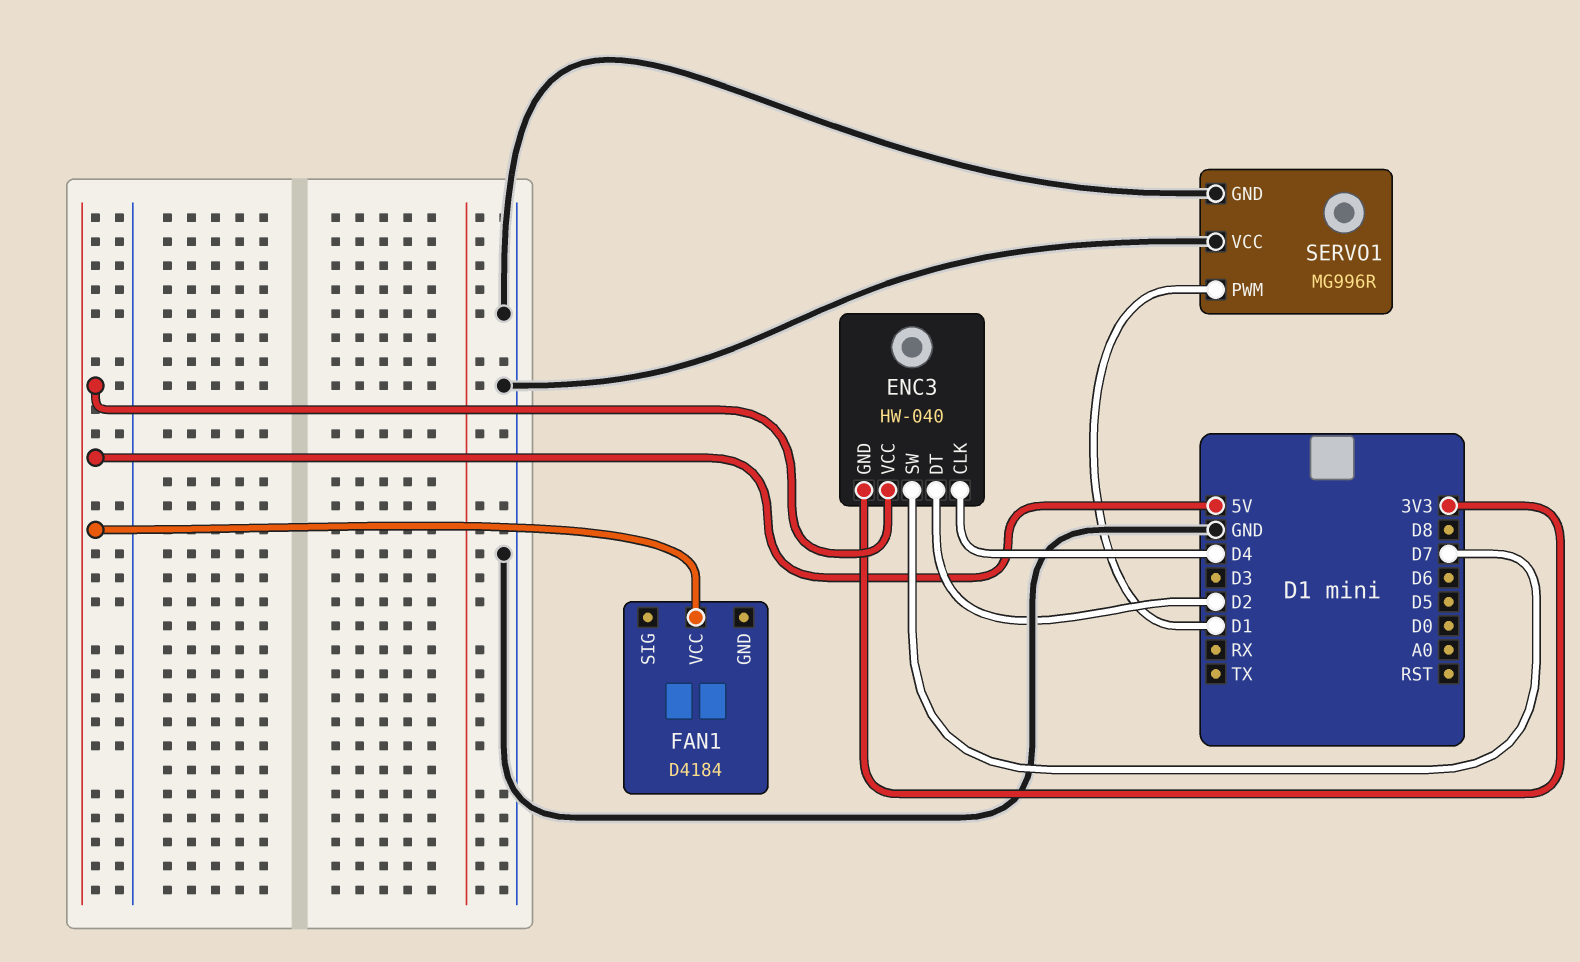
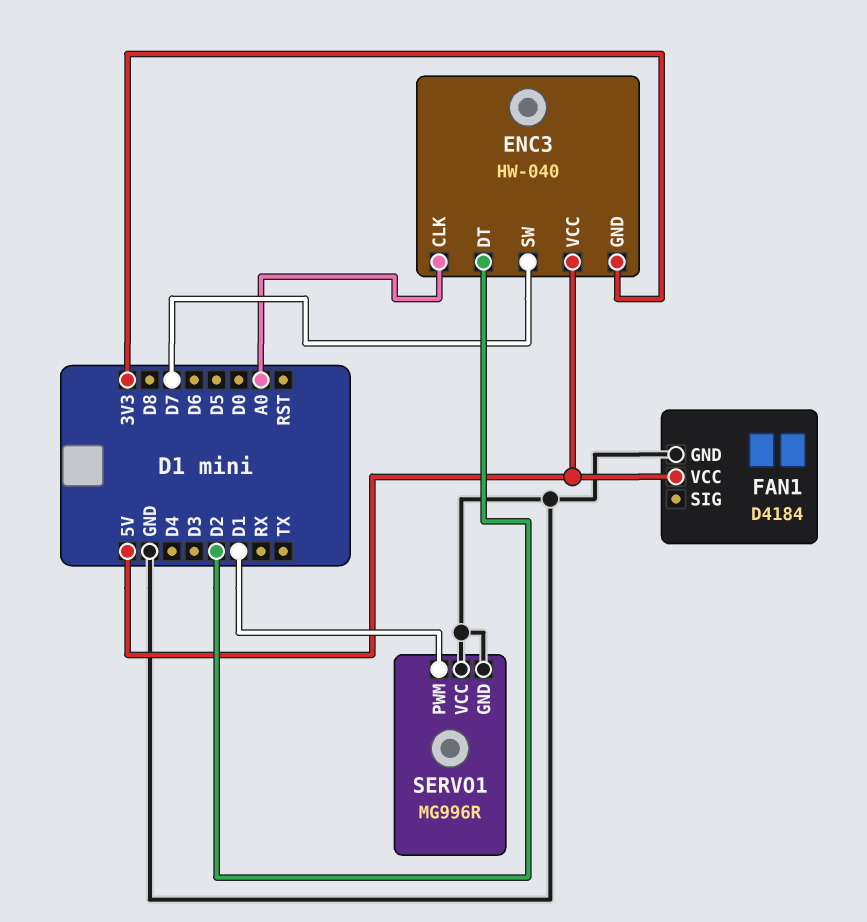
ENC3 pin CLK: D4 -> A0
FAN1 pin GND: none -> GND

